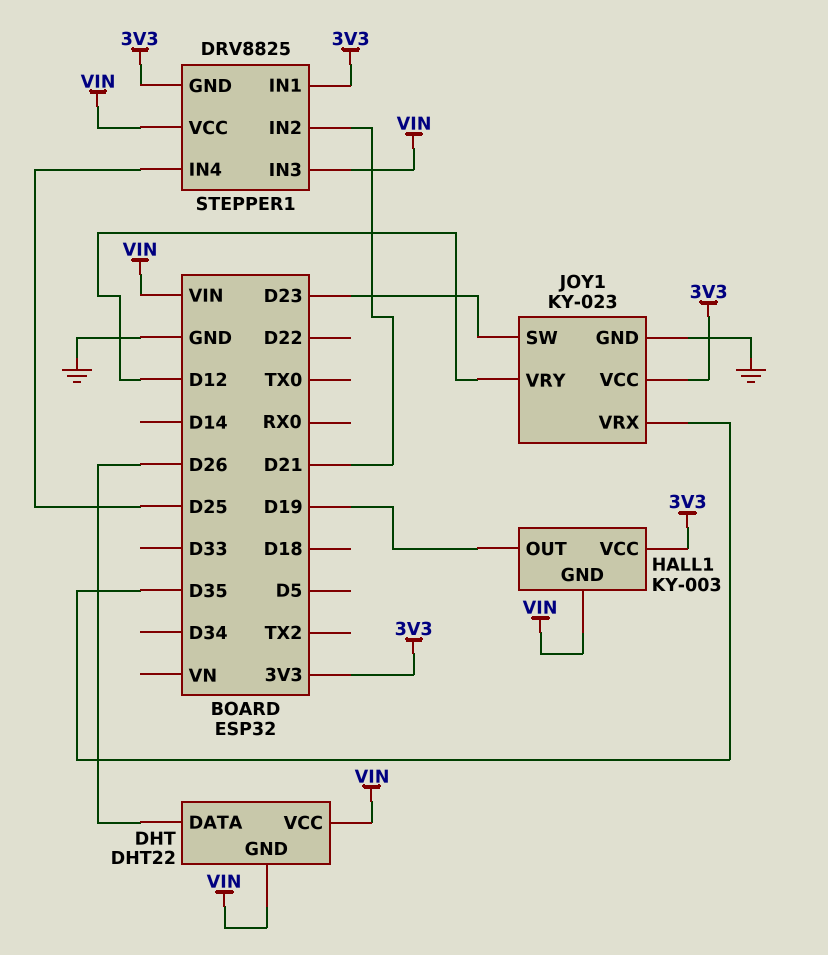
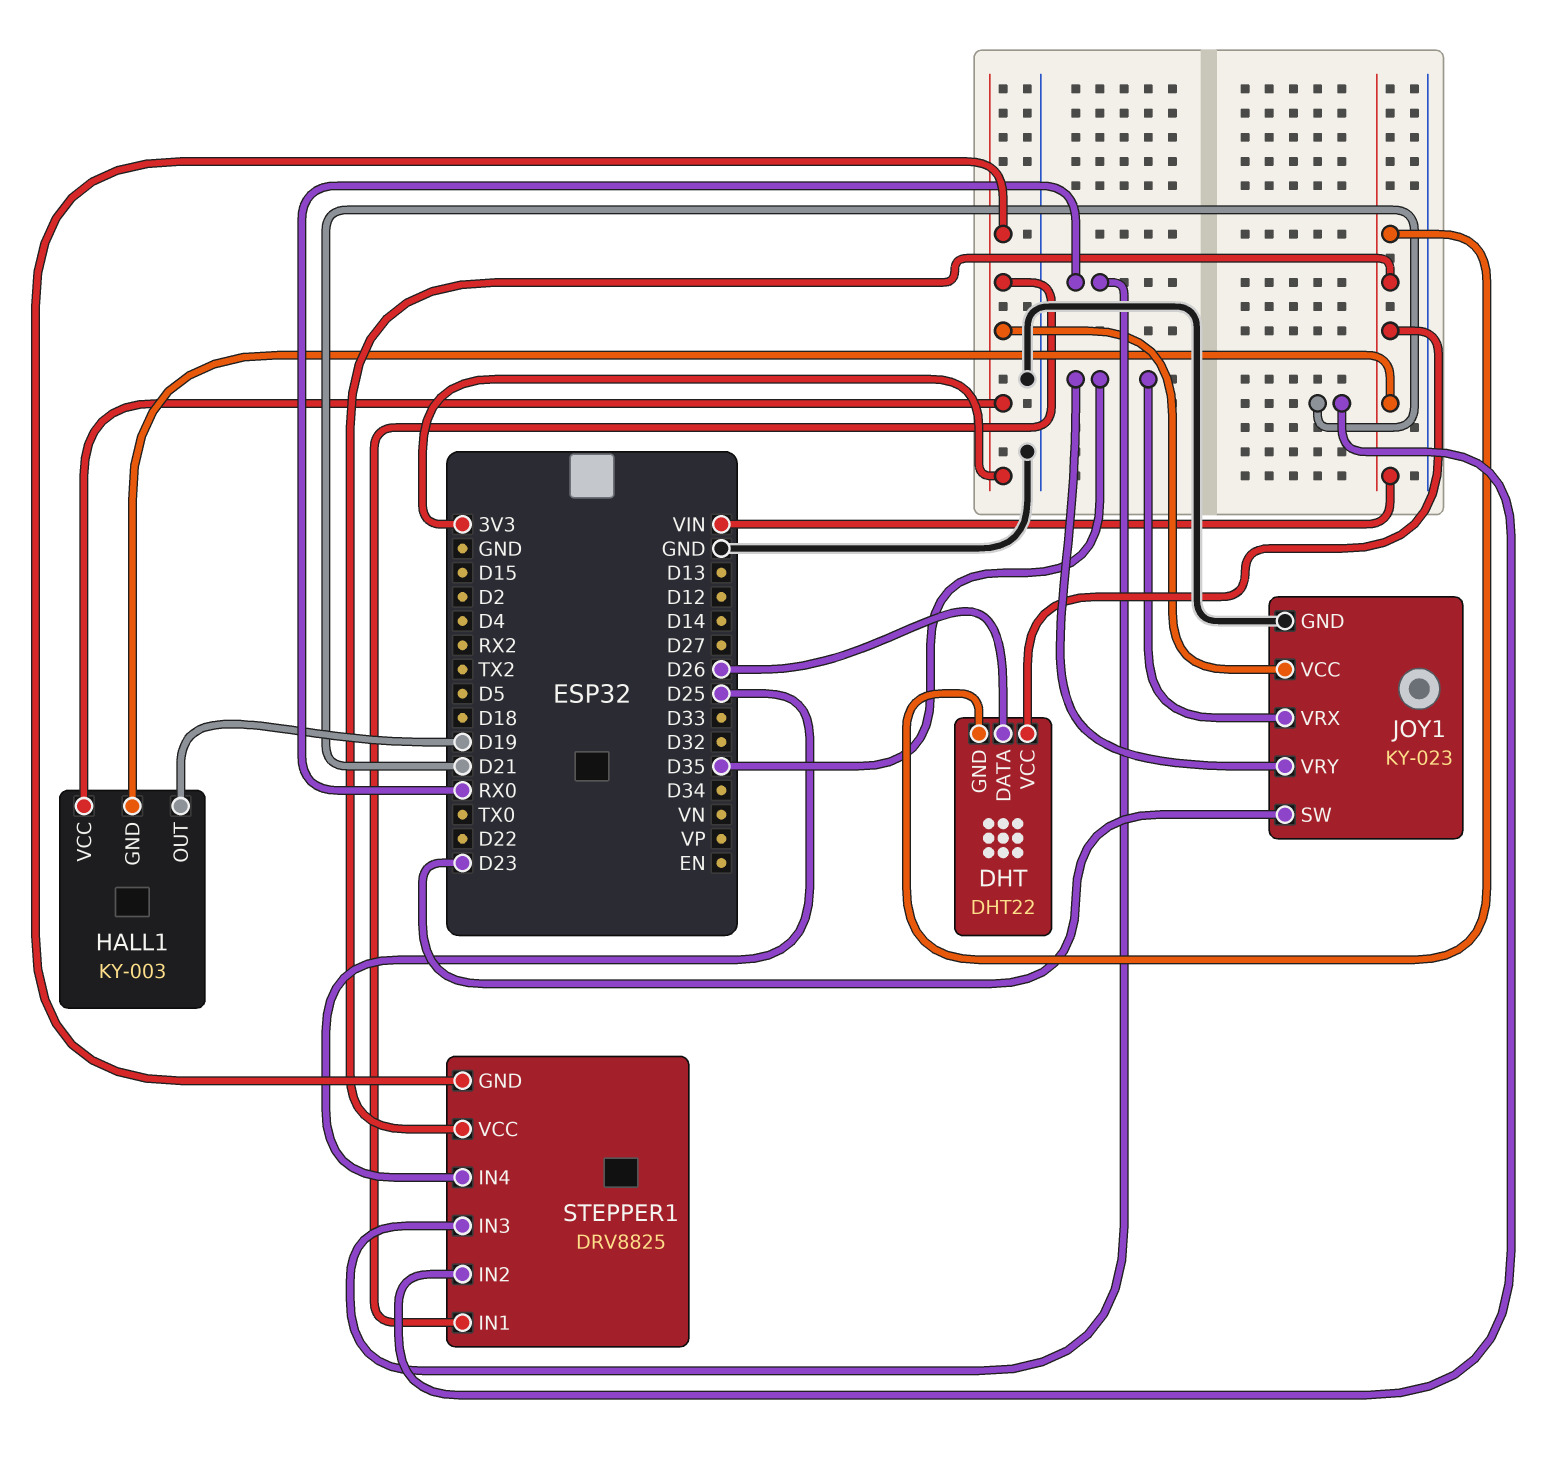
JOY1 pin VRY: D12 -> D35
STEPPER1 pin IN3: VIN -> RX0

